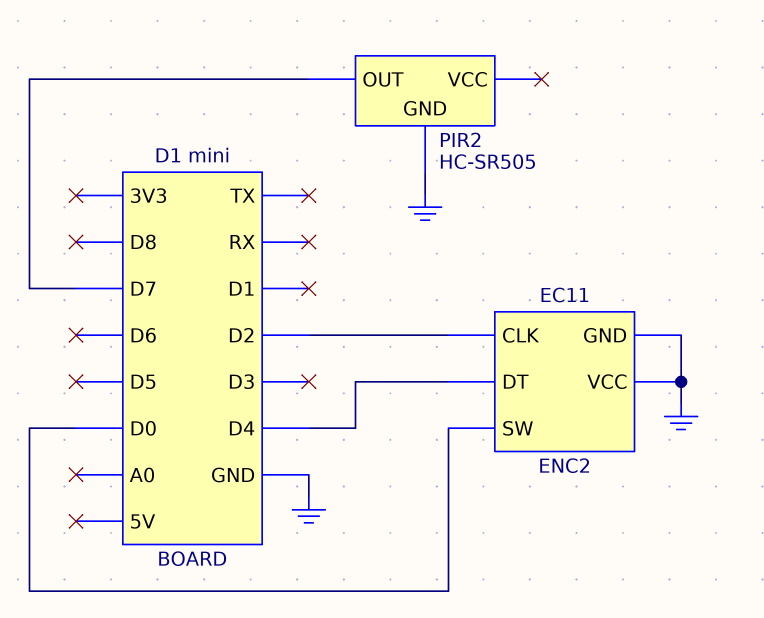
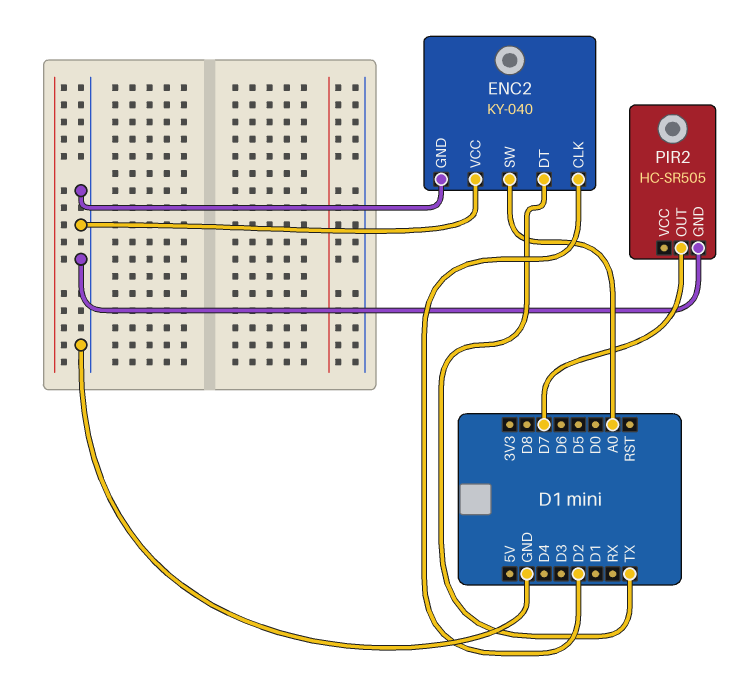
ENC2: EC11 -> KY-040
ENC2 pin DT: D4 -> TX
ENC2 pin SW: D0 -> A0

